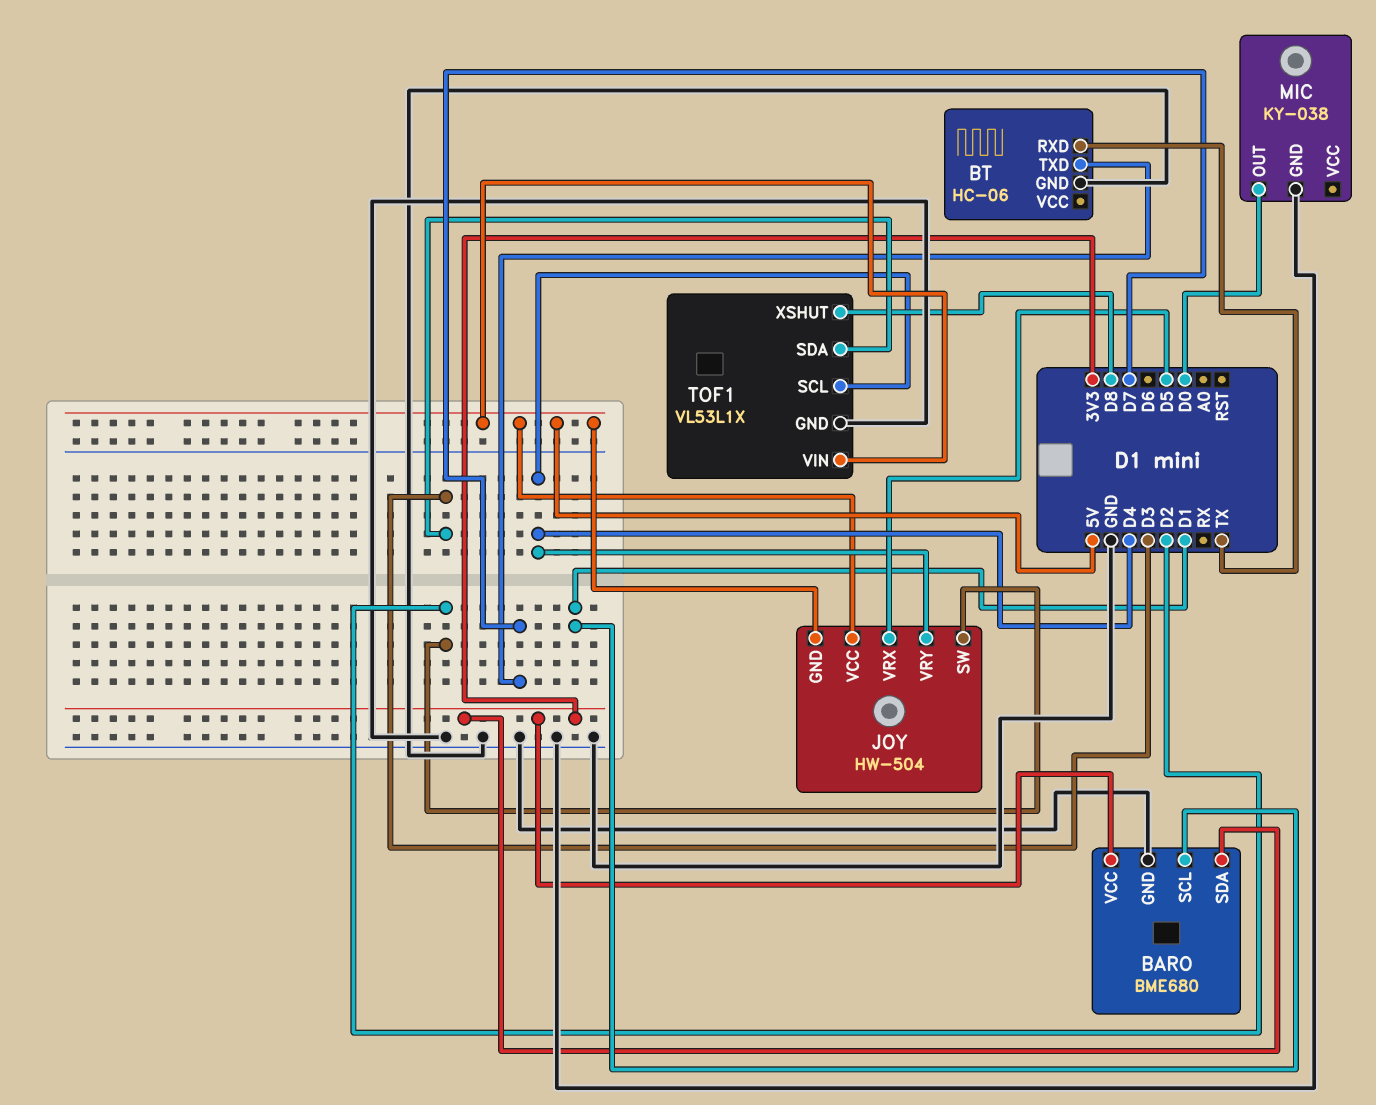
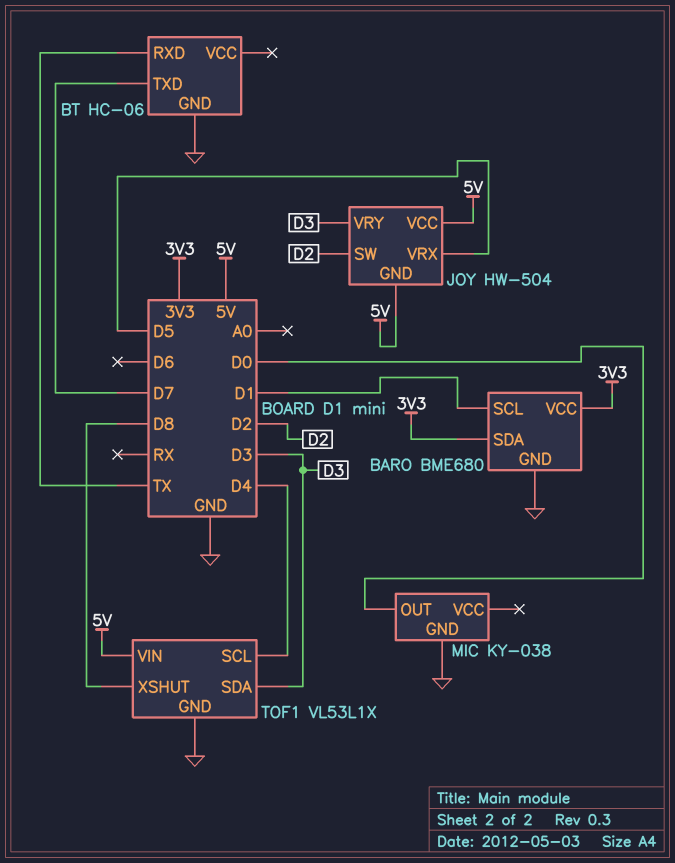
JOY pin VRY: D4 -> D3

